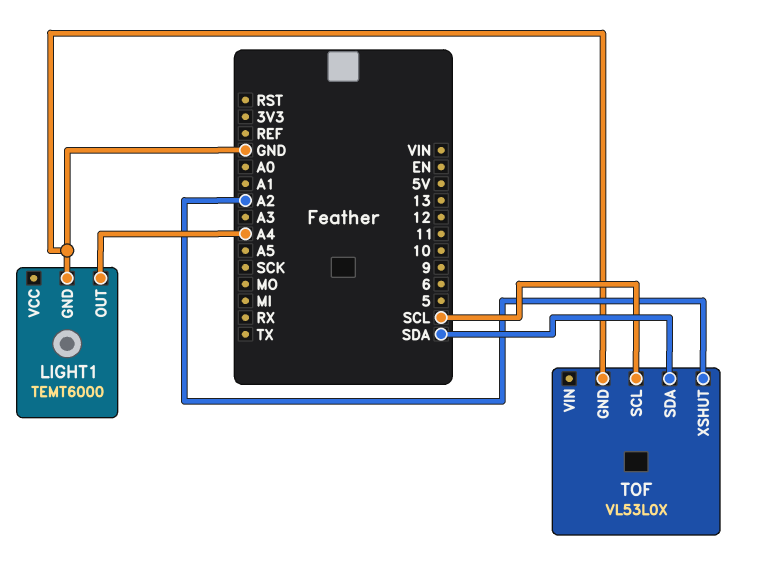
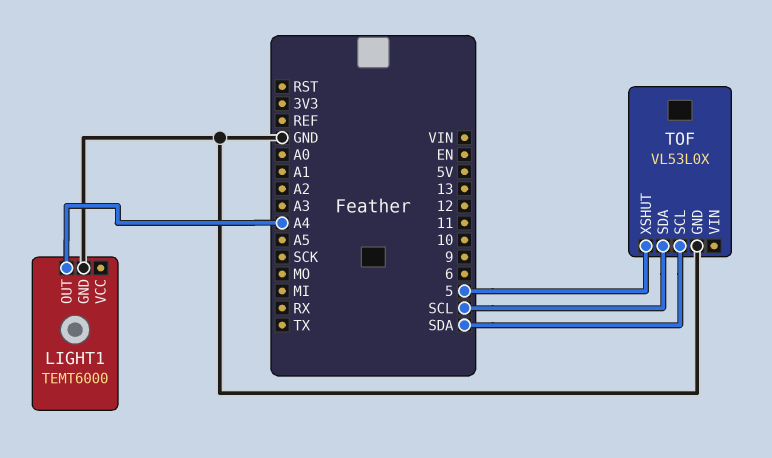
TOF pin SCL: SCL -> SDA
TOF pin SDA: SDA -> SCL
TOF pin XSHUT: A2 -> 5

